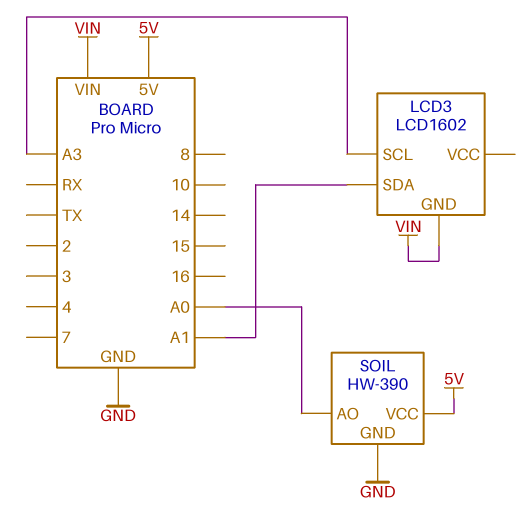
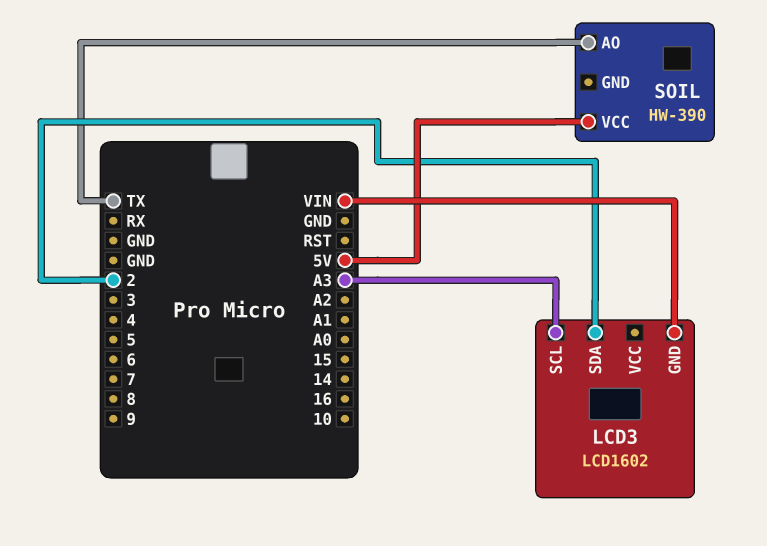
LCD3 pin SDA: A1 -> 2
SOIL pin AO: A0 -> TX
SOIL pin GND: GND -> none

